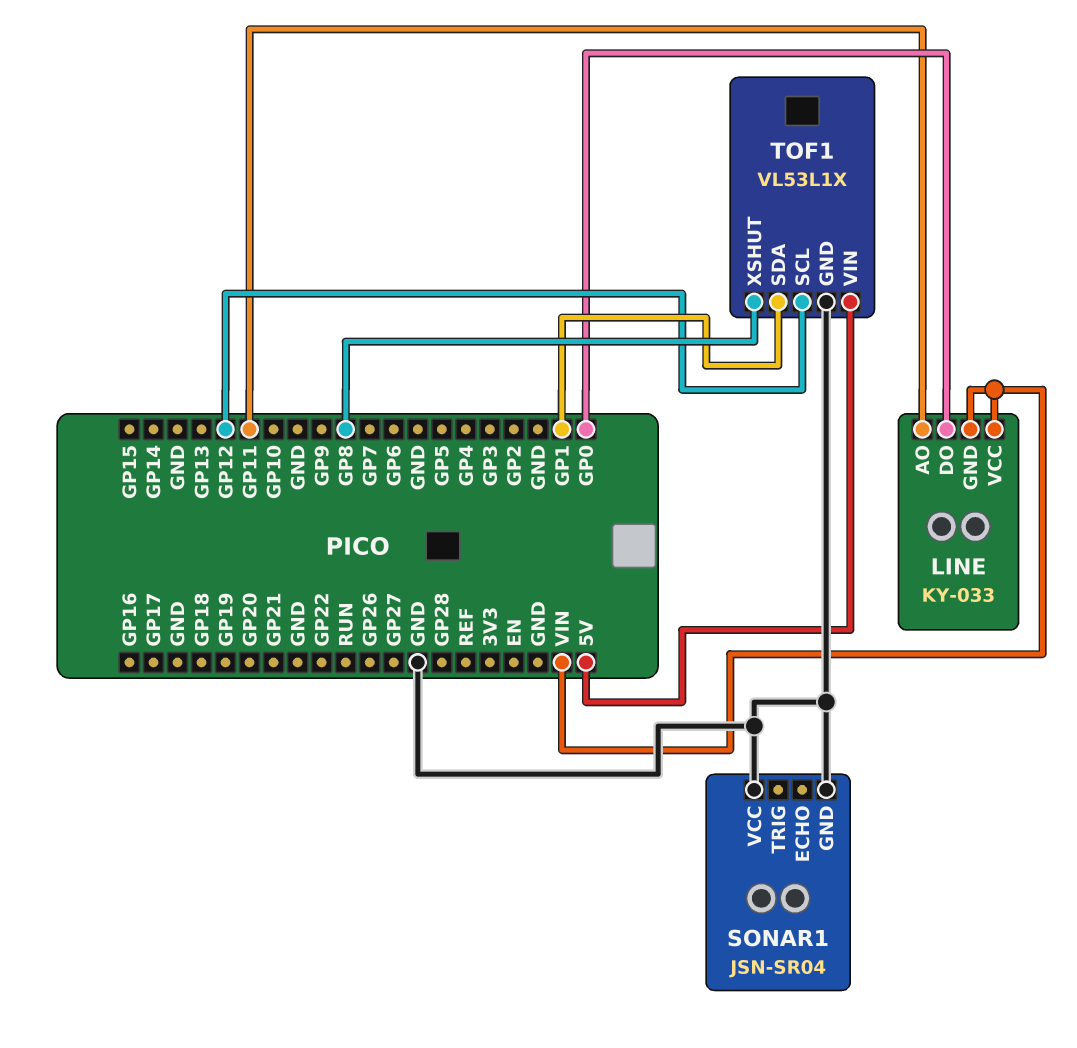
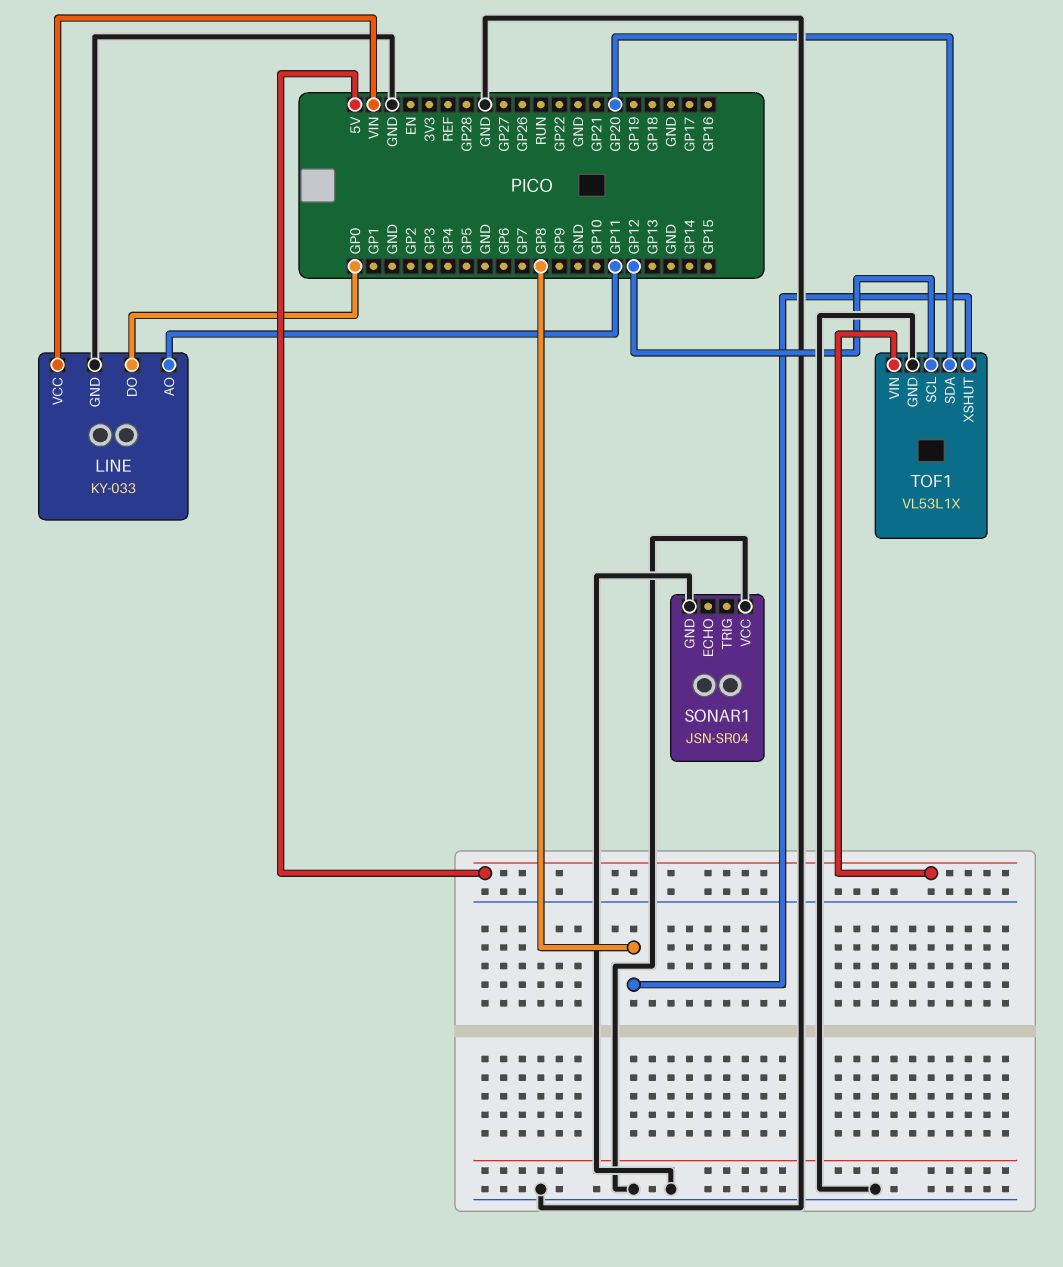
LINE pin GND: VIN -> GND
TOF1 pin SDA: GP1 -> GP20

